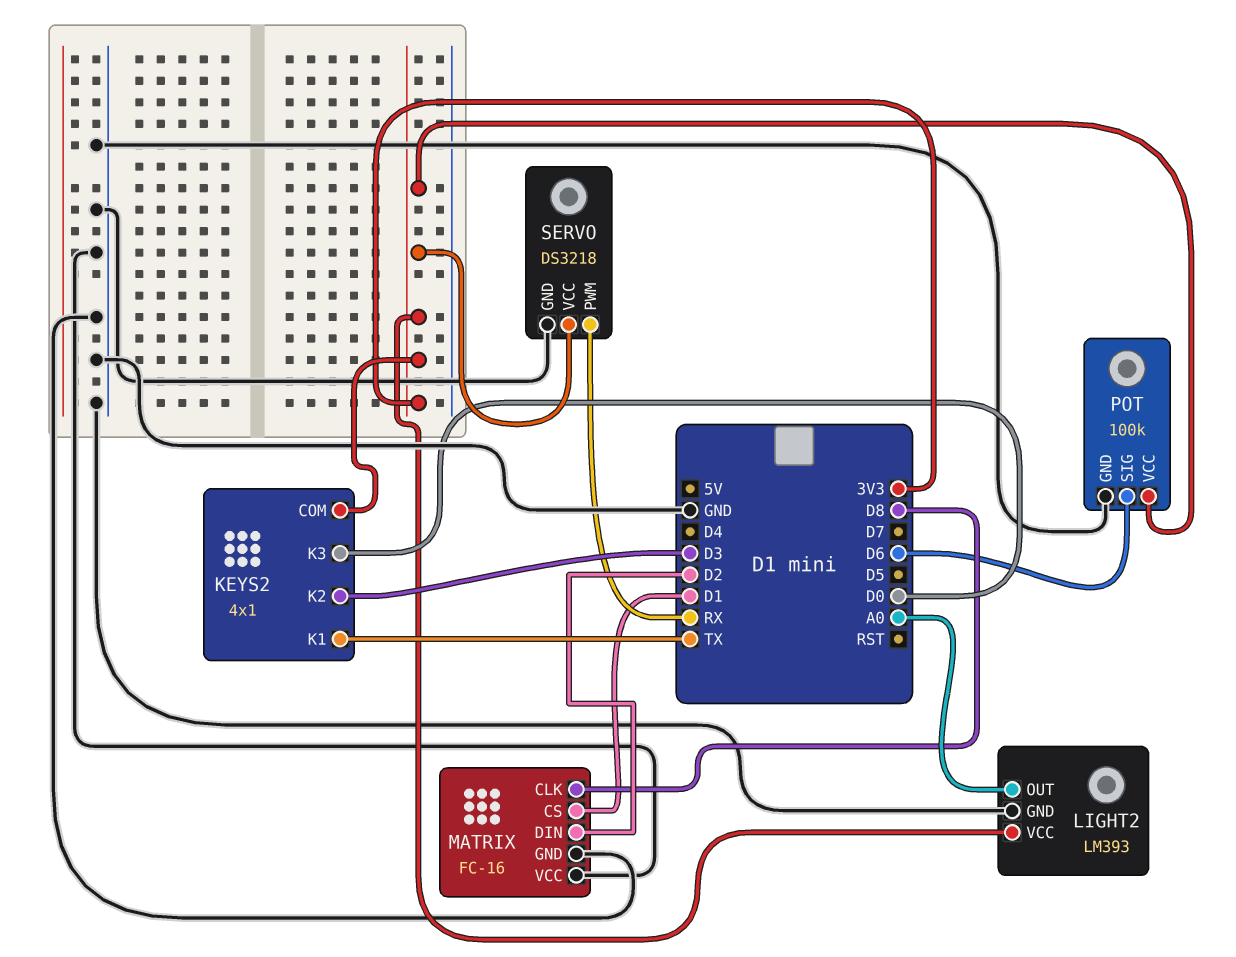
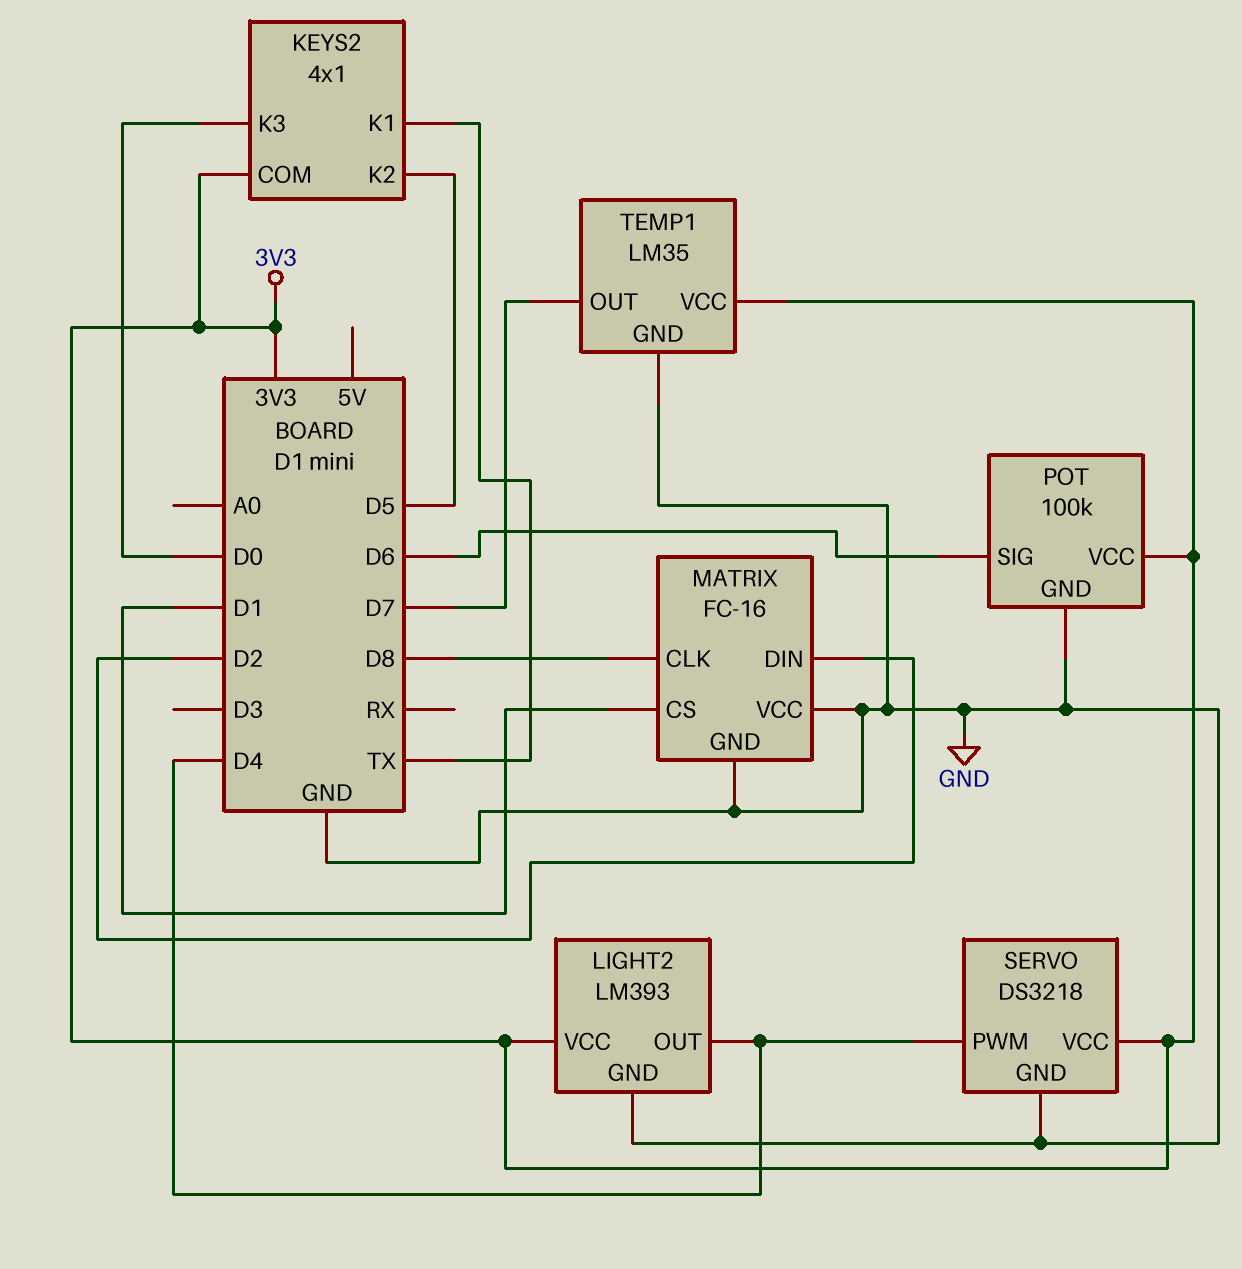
KEYS2 pin K2: D3 -> D5
LIGHT2 pin OUT: A0 -> D4
SERVO pin PWM: RX -> D4
TEMP1: none -> LM35
TEMP1 pin GND: none -> GND
TEMP1 pin OUT: none -> D7
TEMP1 pin VCC: none -> 3V3

